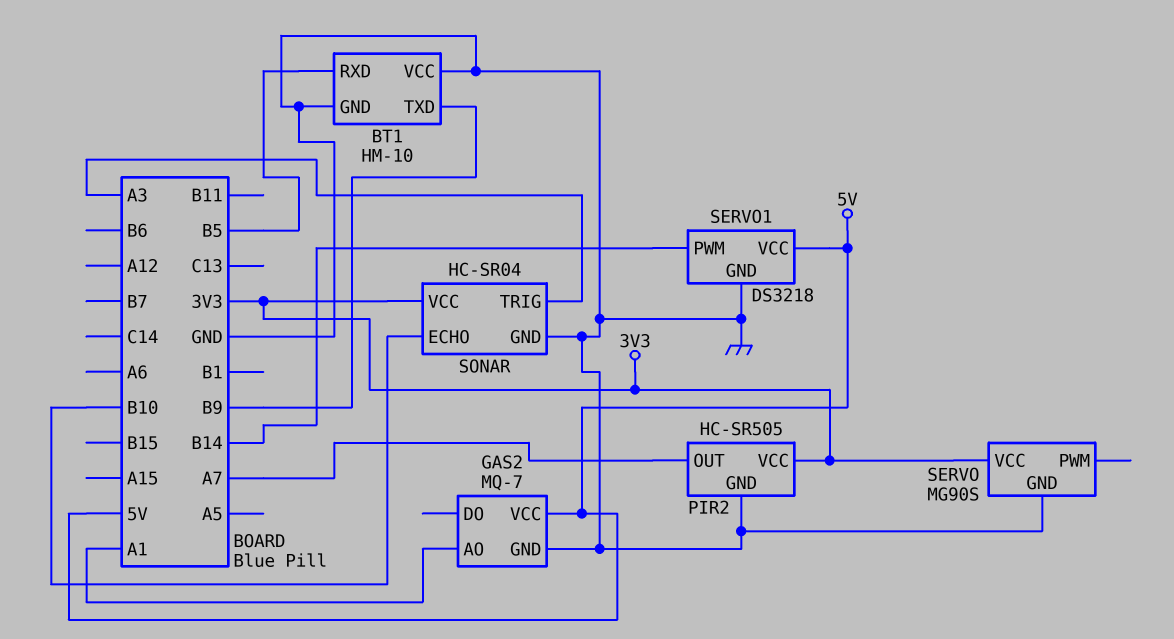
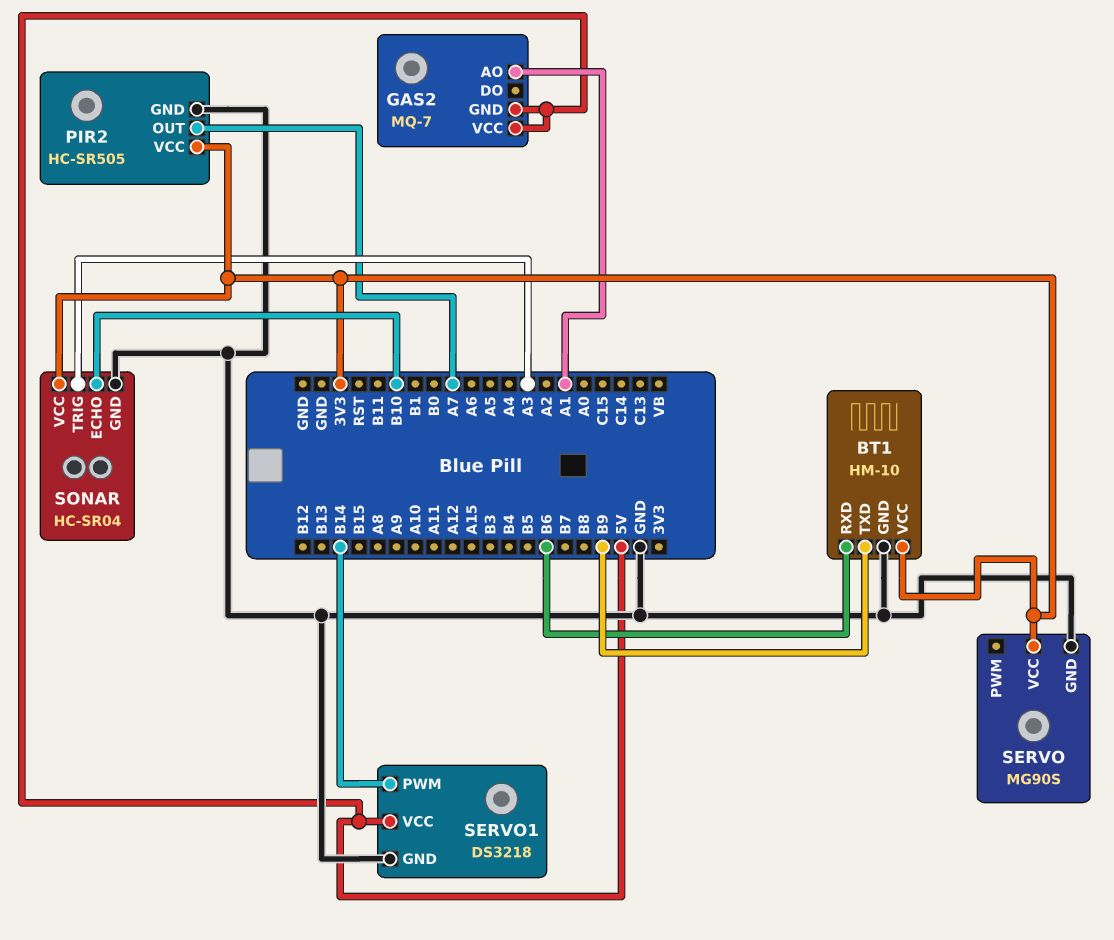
BT1 pin RXD: B5 -> B6
BT1 pin VCC: GND -> 3V3
GAS2 pin GND: GND -> 5V

